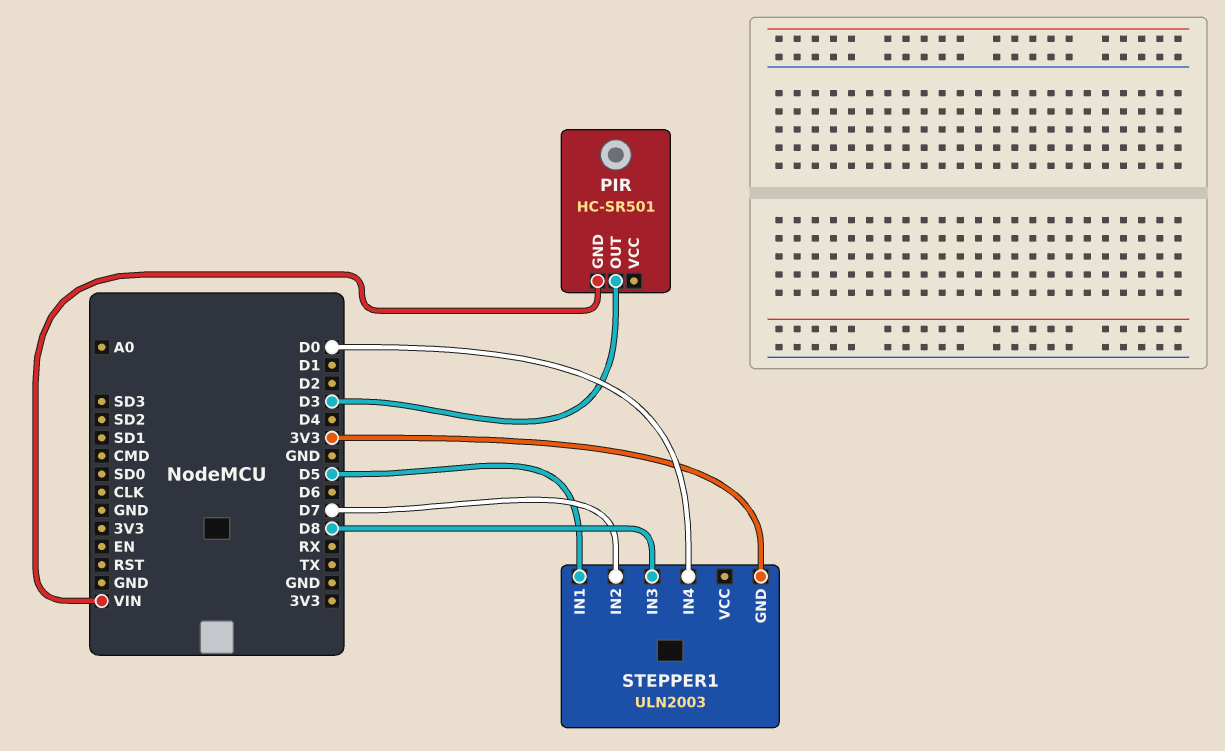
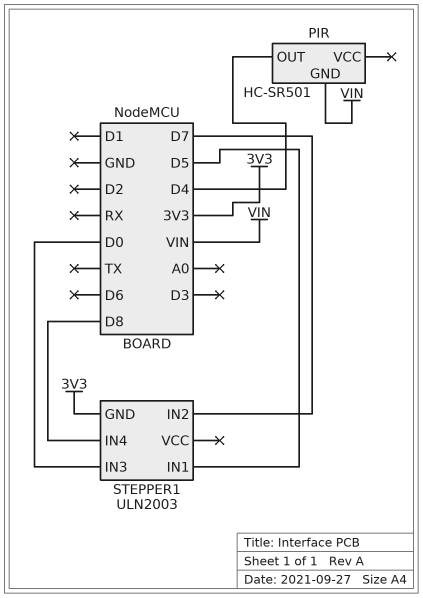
PIR pin OUT: D3 -> D4
STEPPER1 pin IN3: D8 -> D0
STEPPER1 pin IN4: D0 -> D8

